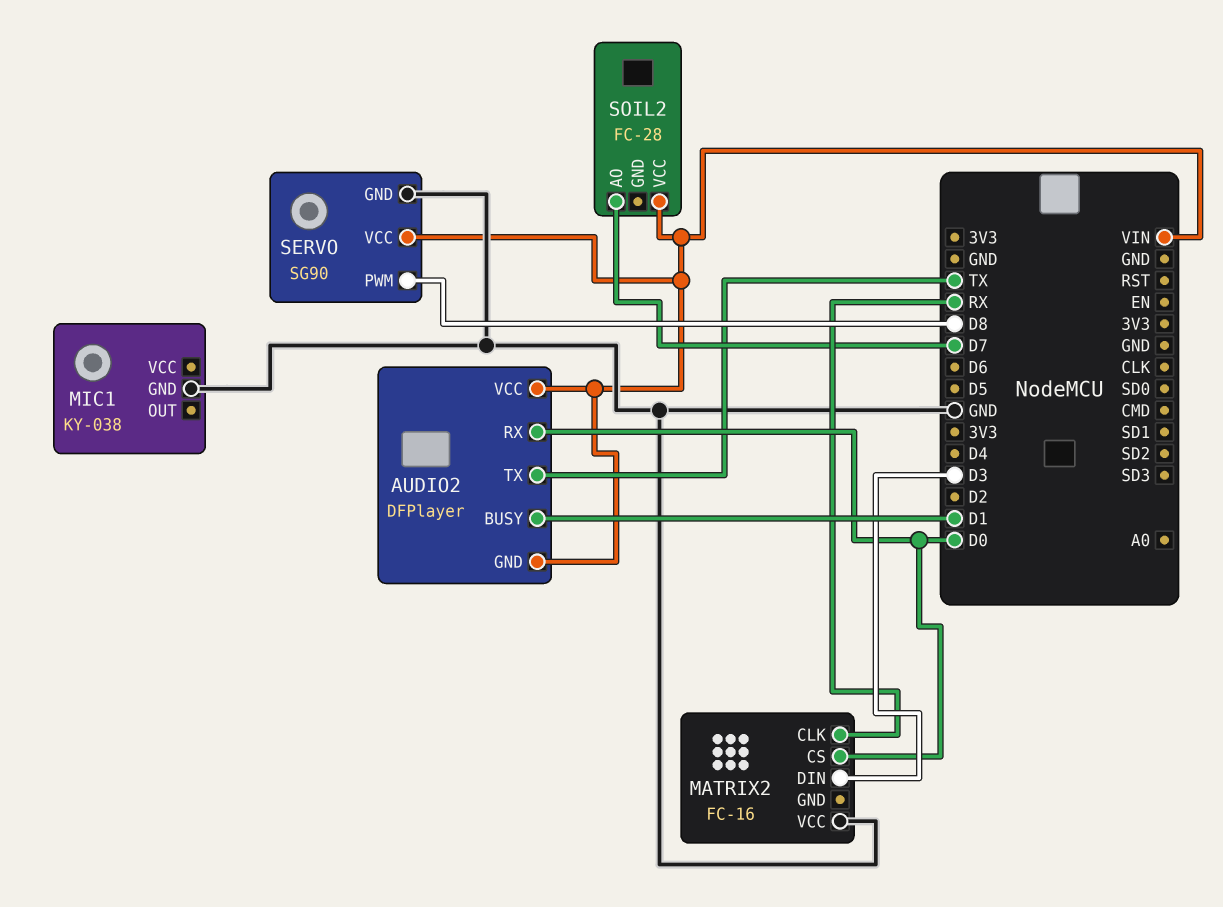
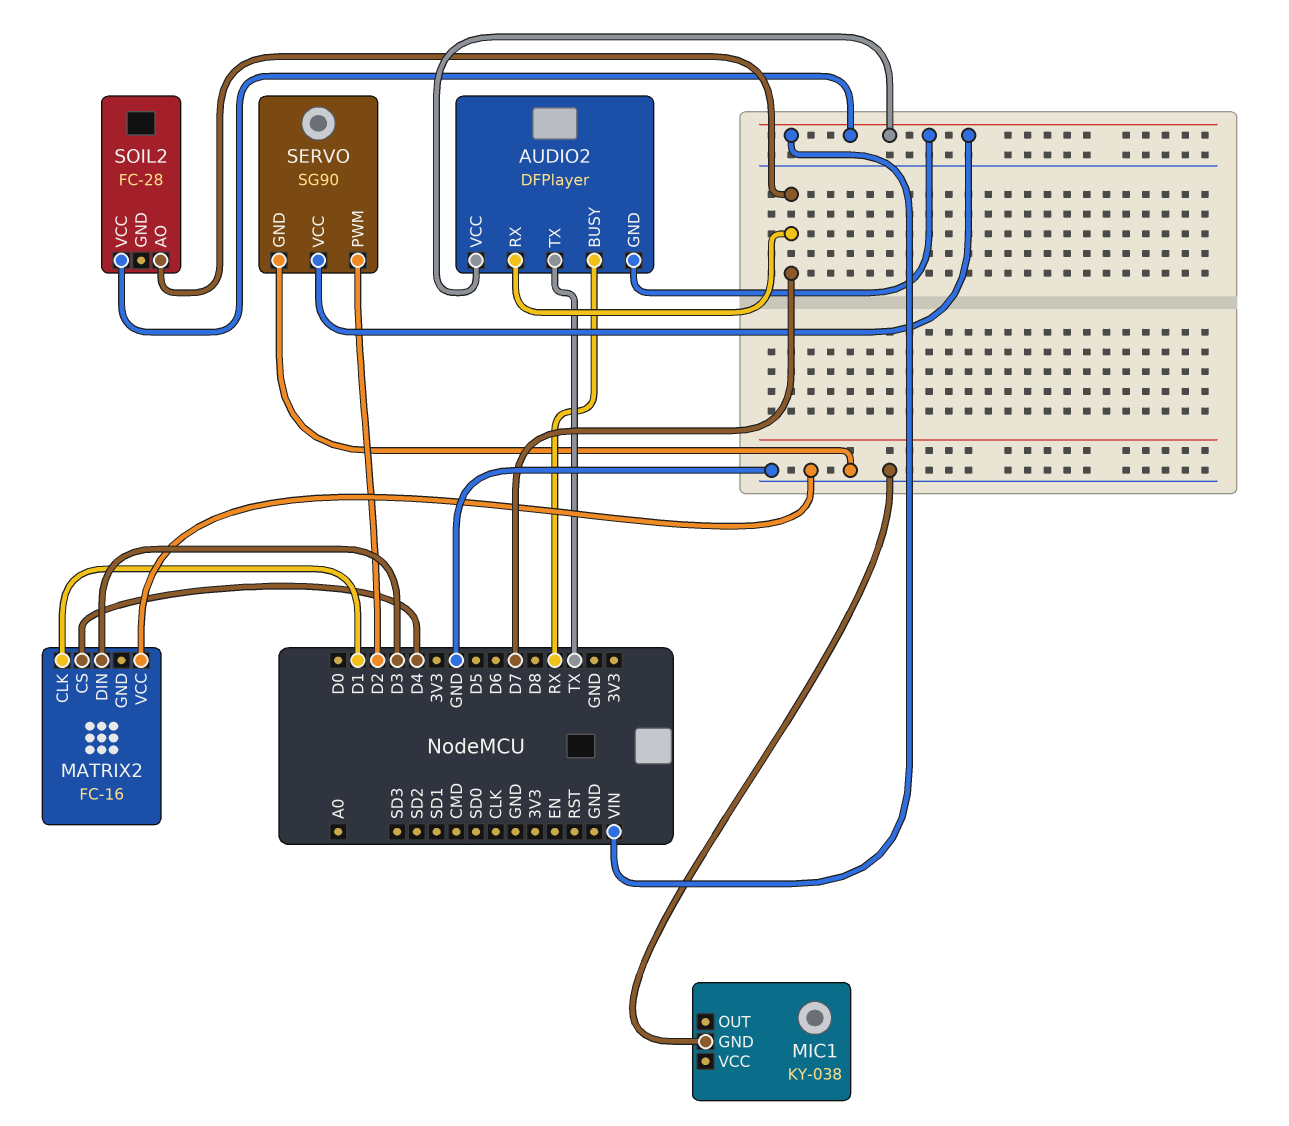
AUDIO2 pin BUSY: D1 -> RX
AUDIO2 pin RX: D0 -> D7
MATRIX2 pin CLK: RX -> D1
MATRIX2 pin CS: D0 -> D4
SERVO pin PWM: D8 -> D2

